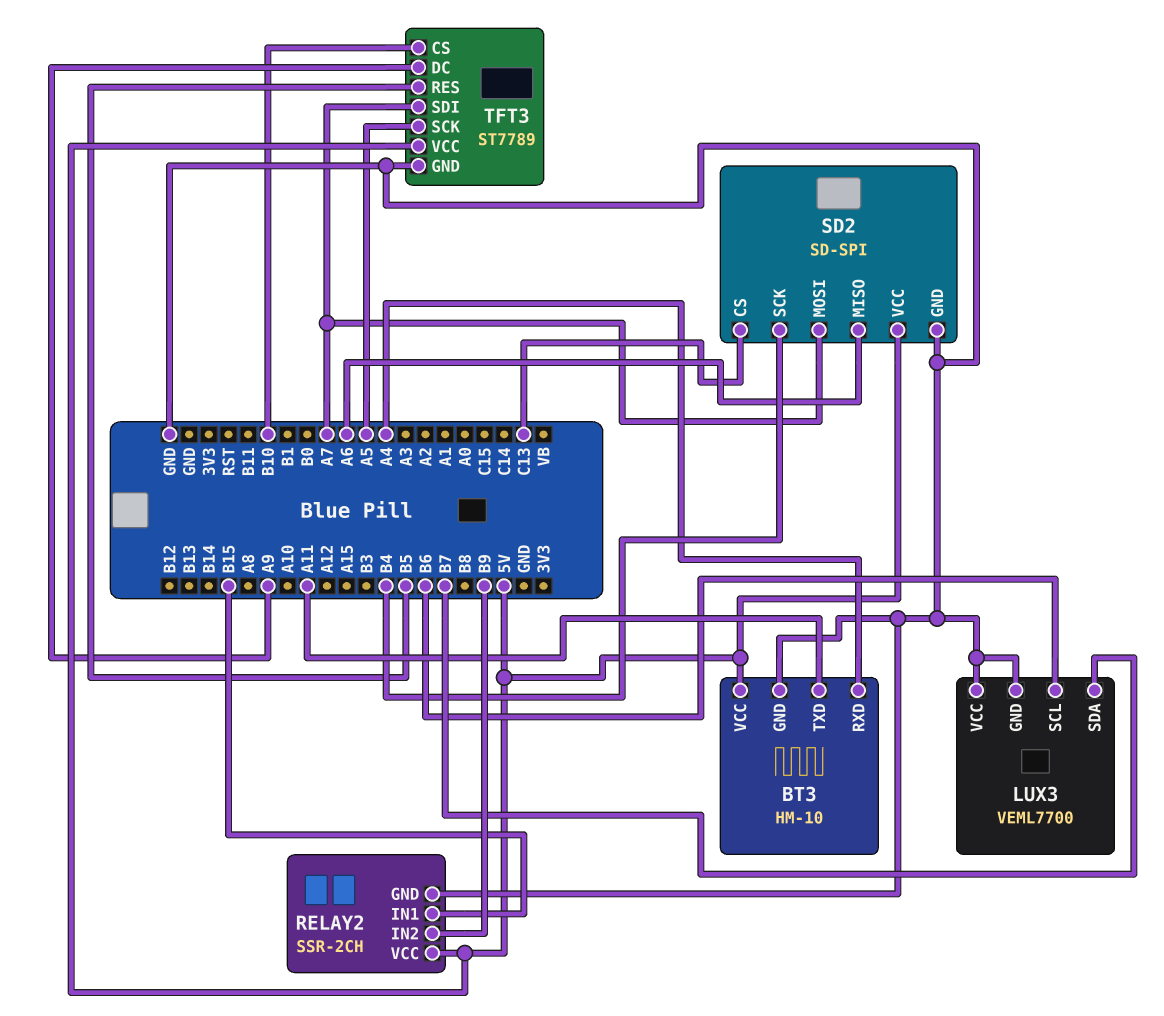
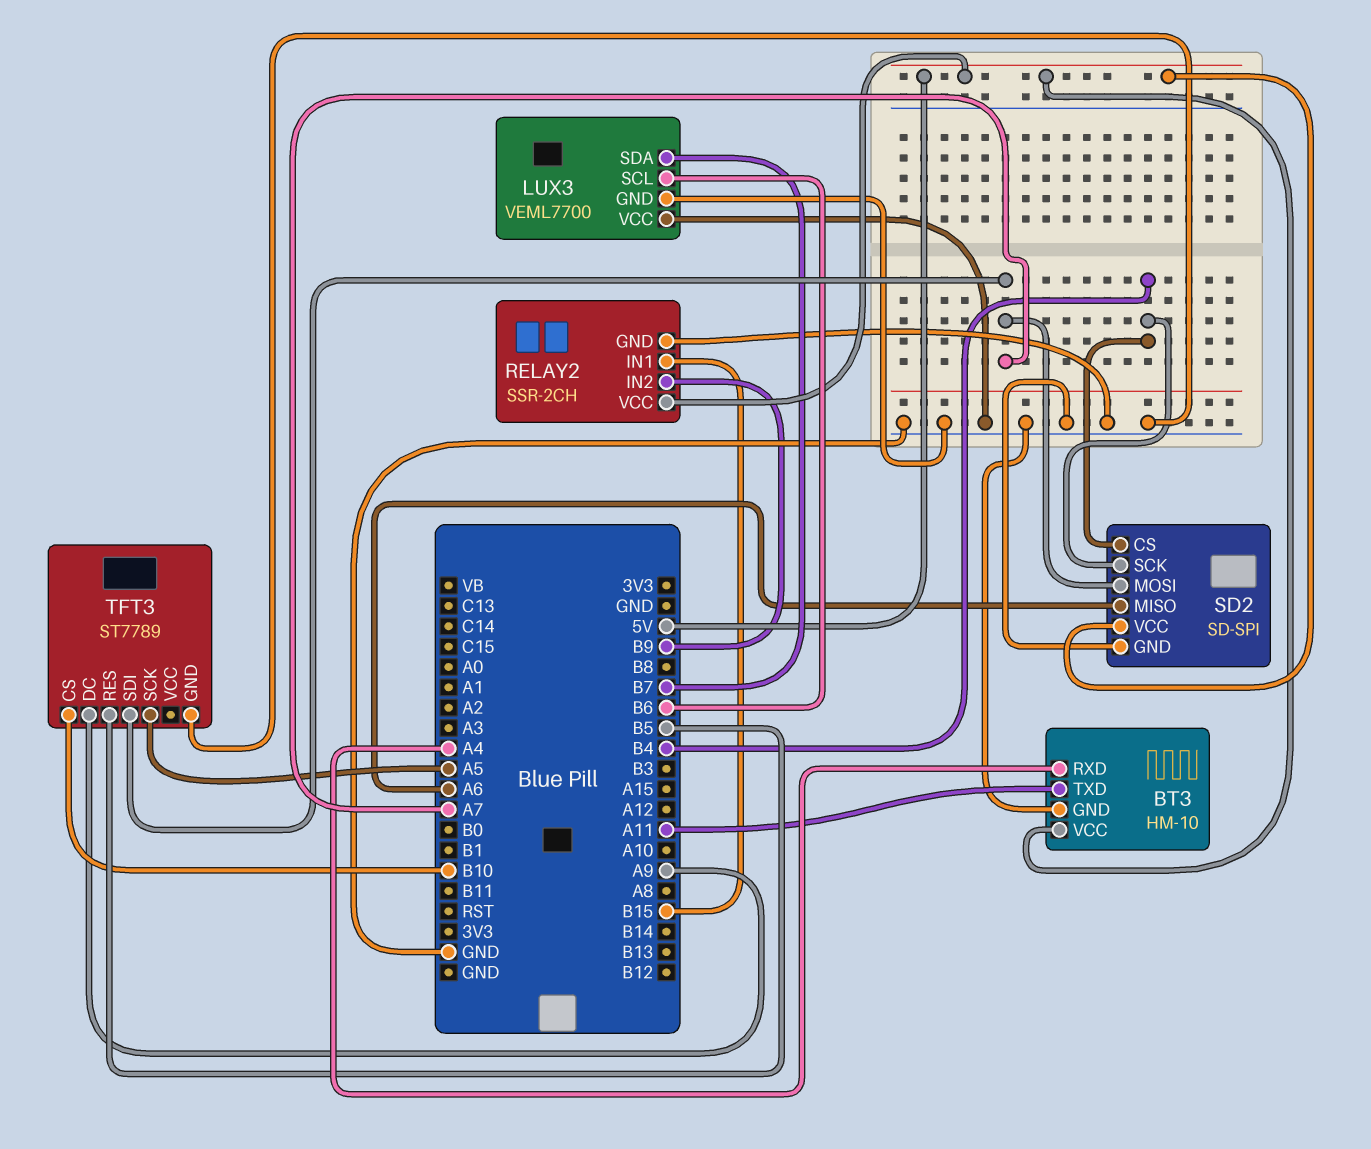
SD2 pin CS: C13 -> B4
TFT3 pin VCC: 5V -> none

